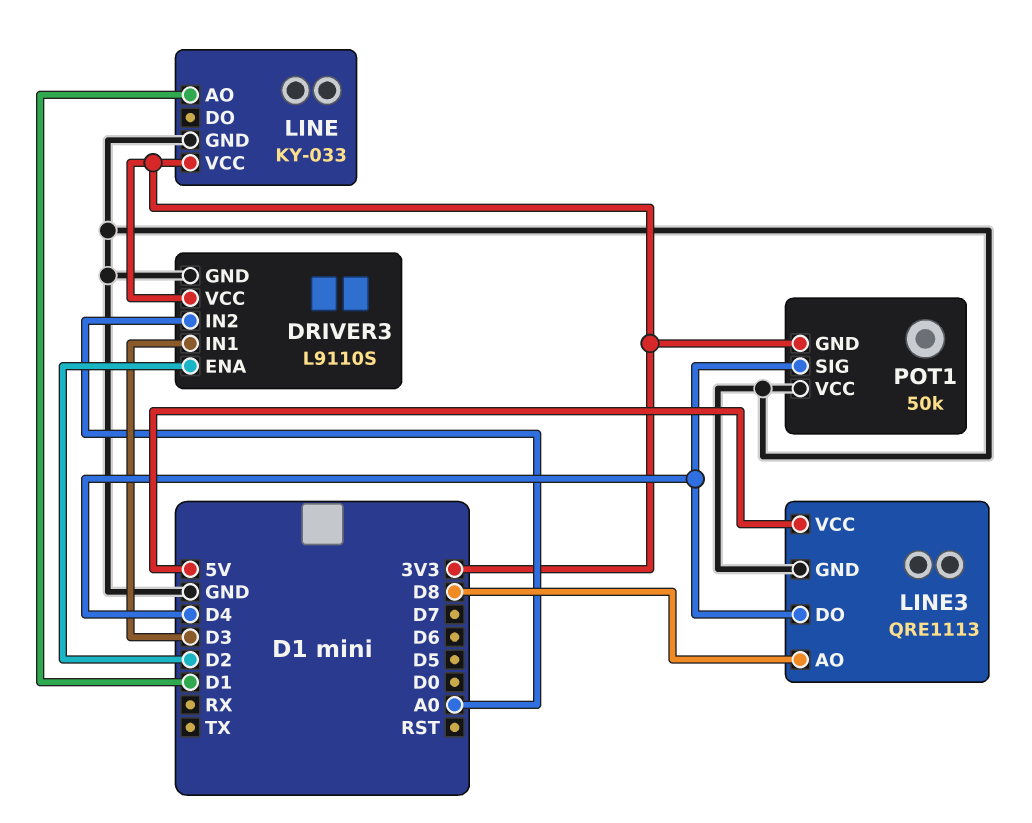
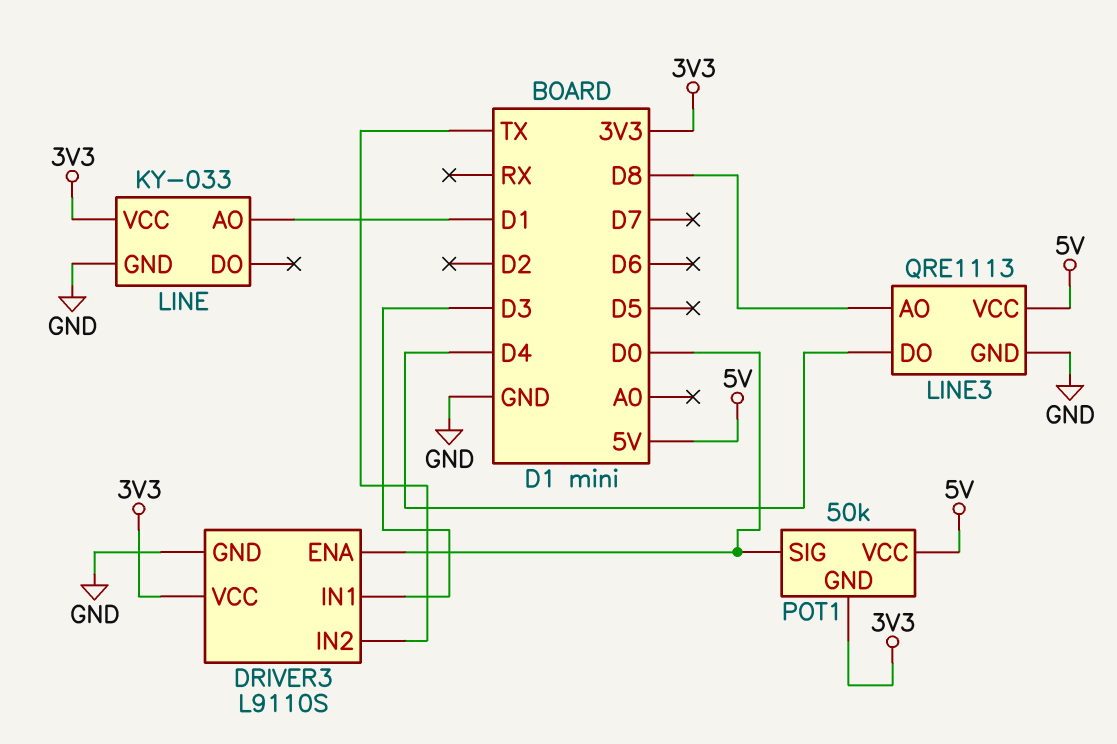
DRIVER3 pin ENA: D2 -> D0
DRIVER3 pin IN2: A0 -> TX
POT1 pin SIG: D4 -> D0
POT1 pin VCC: GND -> 5V

